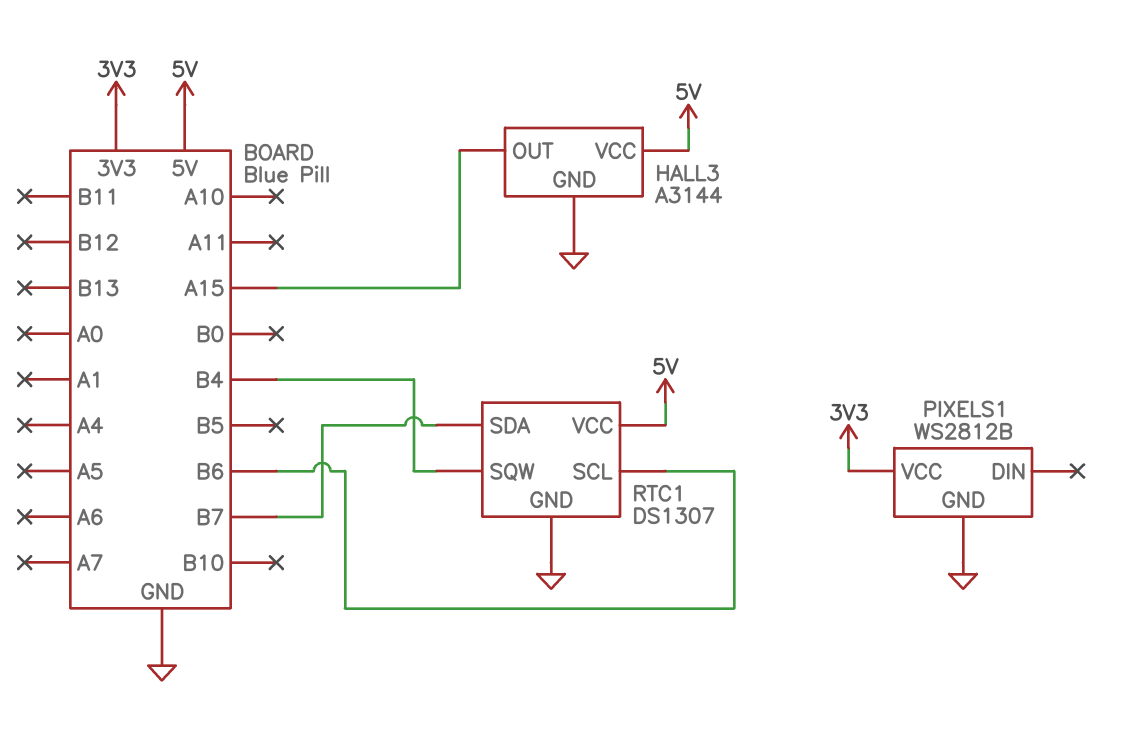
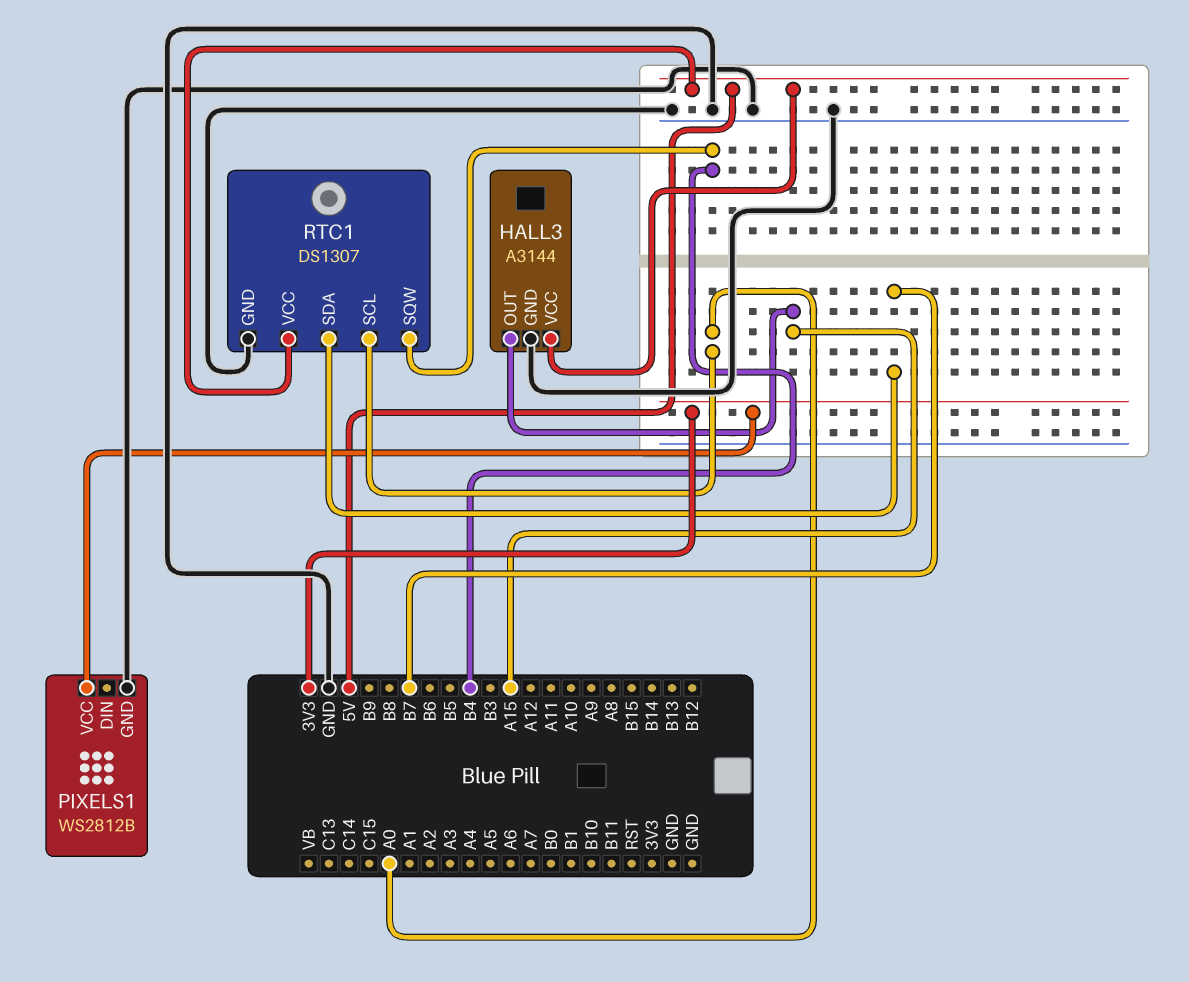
RTC1 pin SCL: B6 -> A0

